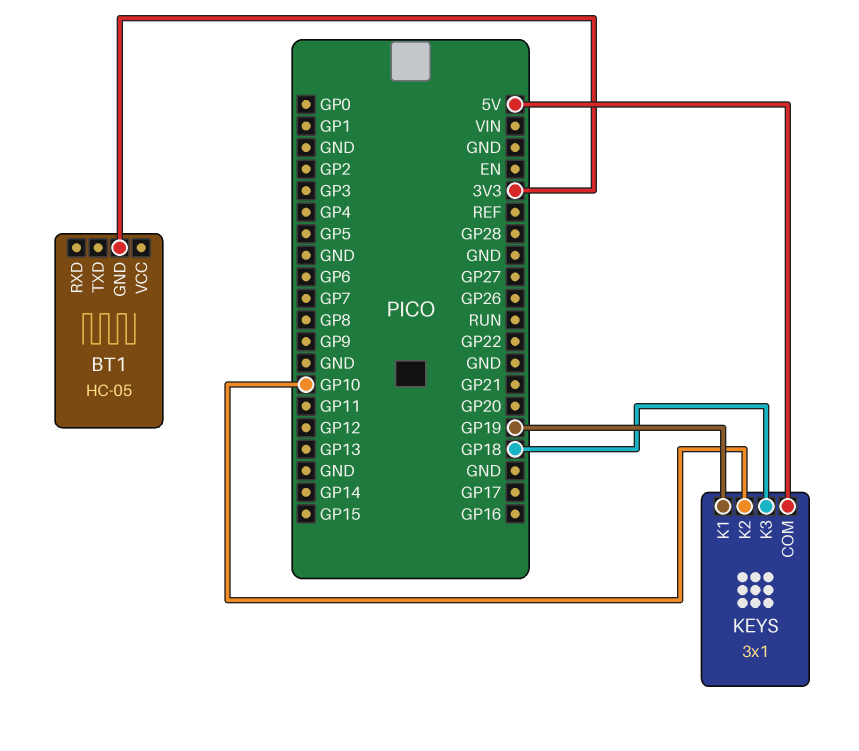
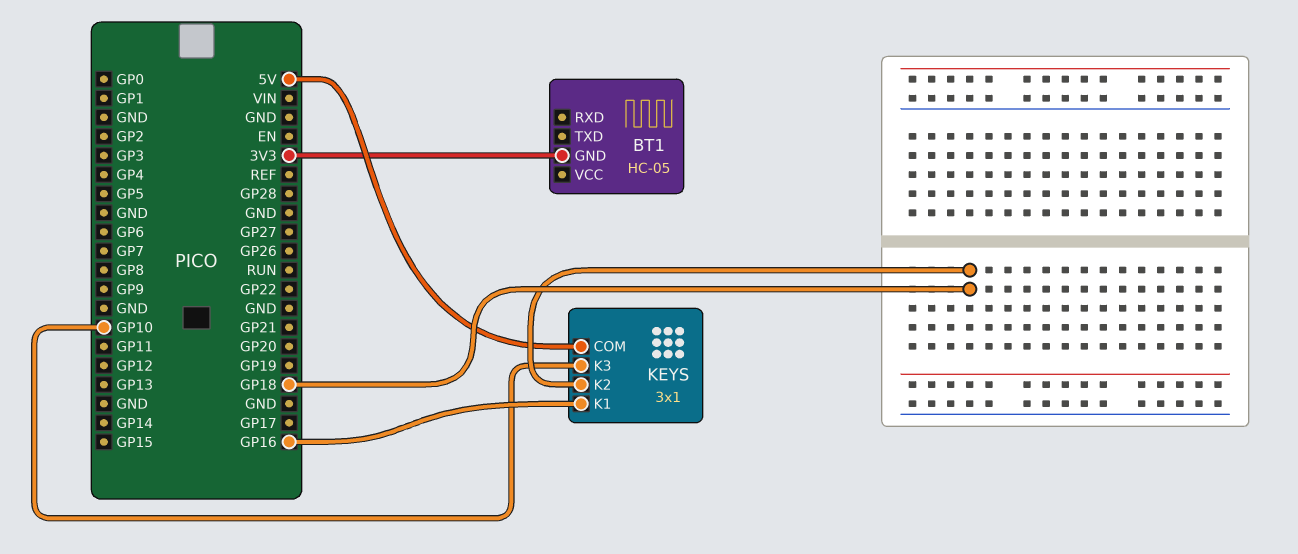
KEYS pin K1: GP19 -> GP16
KEYS pin K2: GP10 -> GP18
KEYS pin K3: GP18 -> GP10

